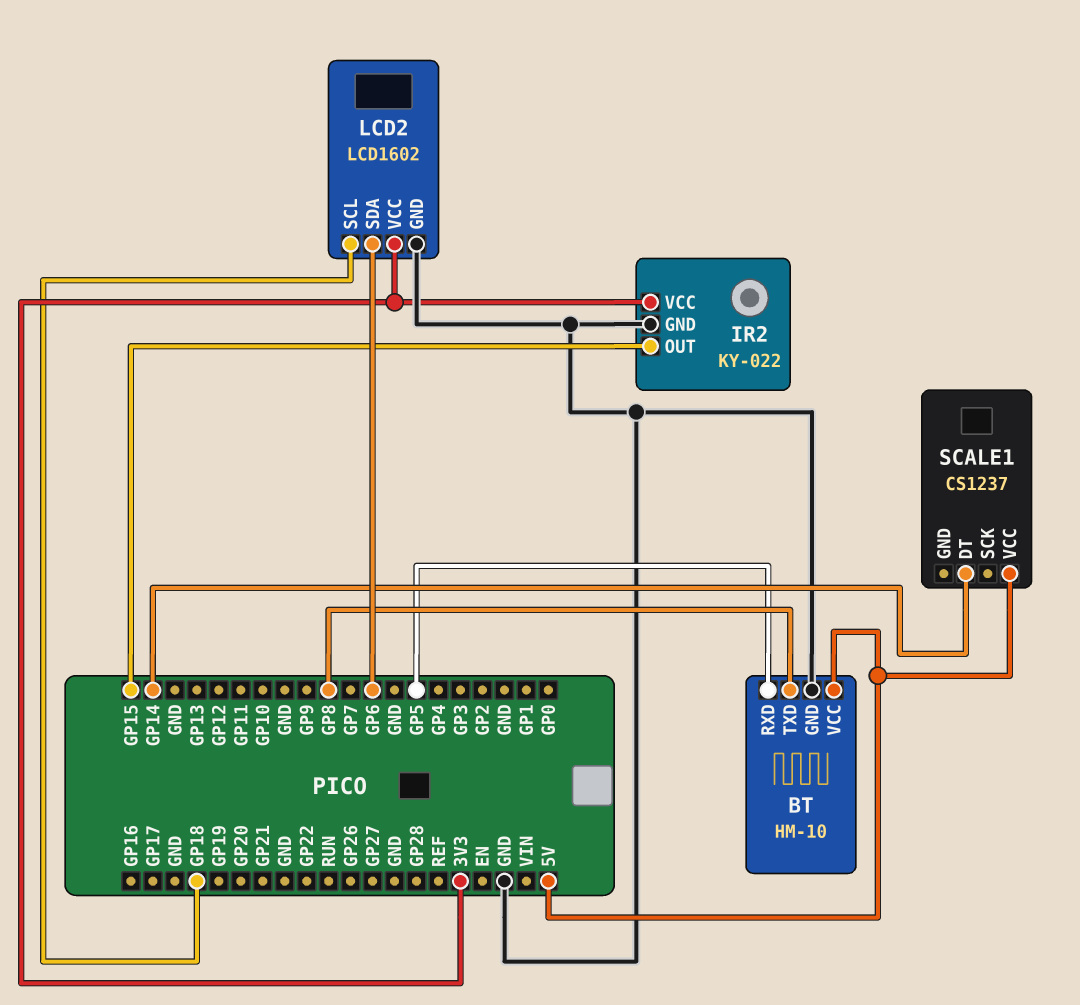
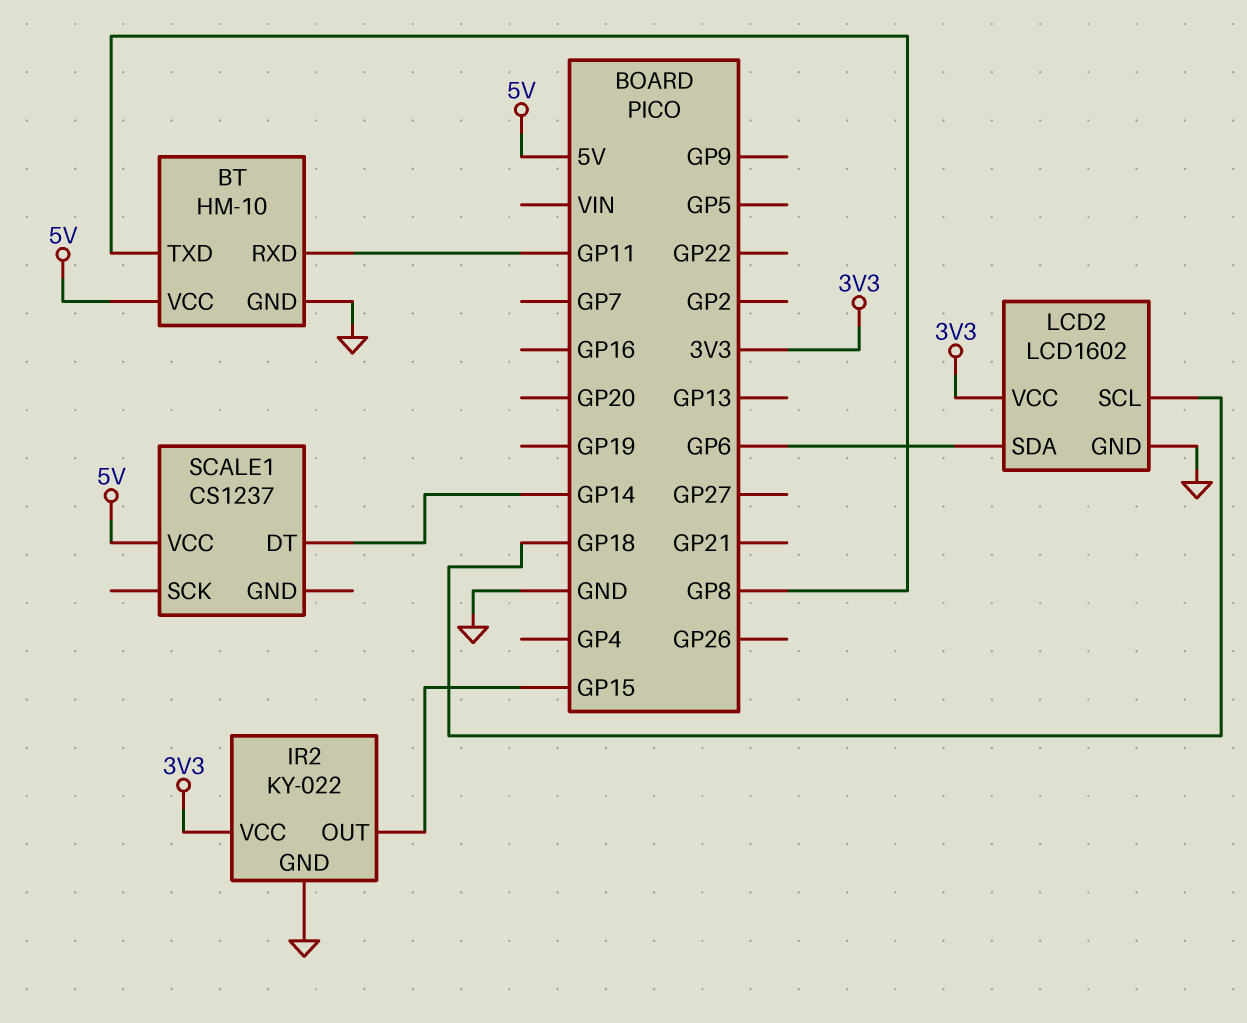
BT pin RXD: GP5 -> GP11

